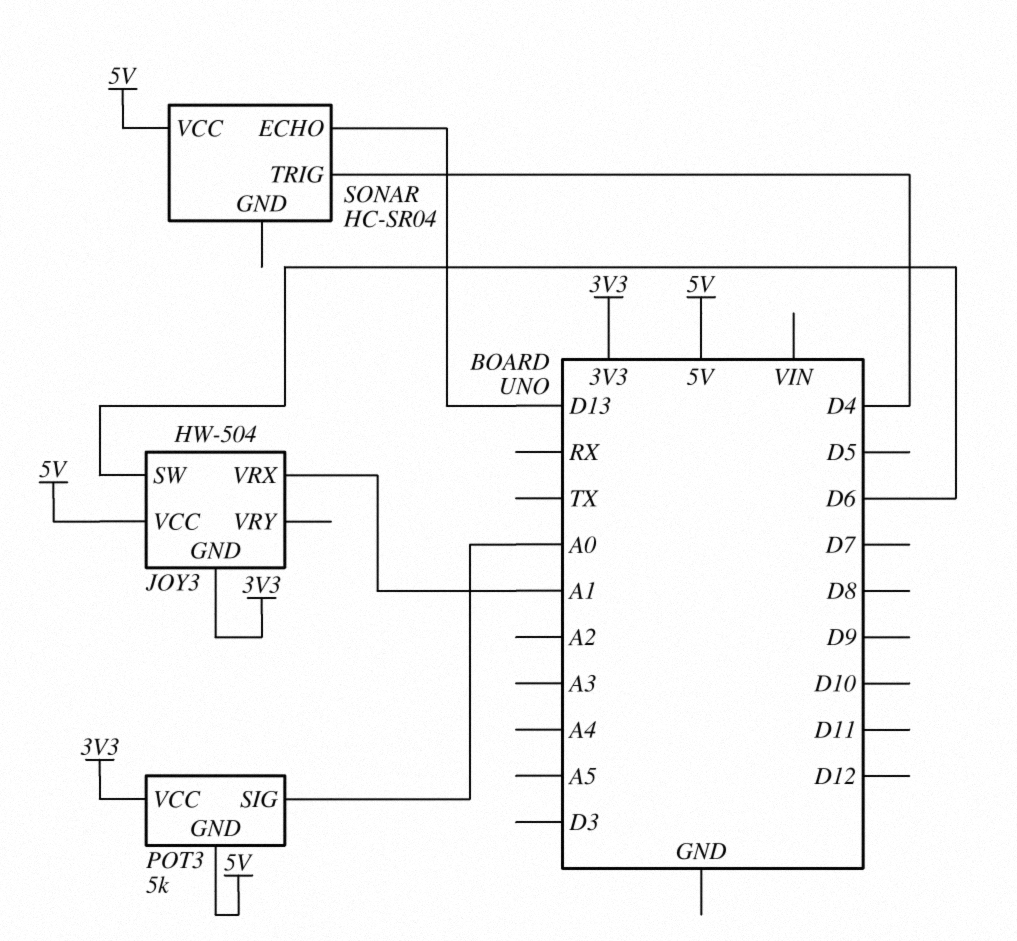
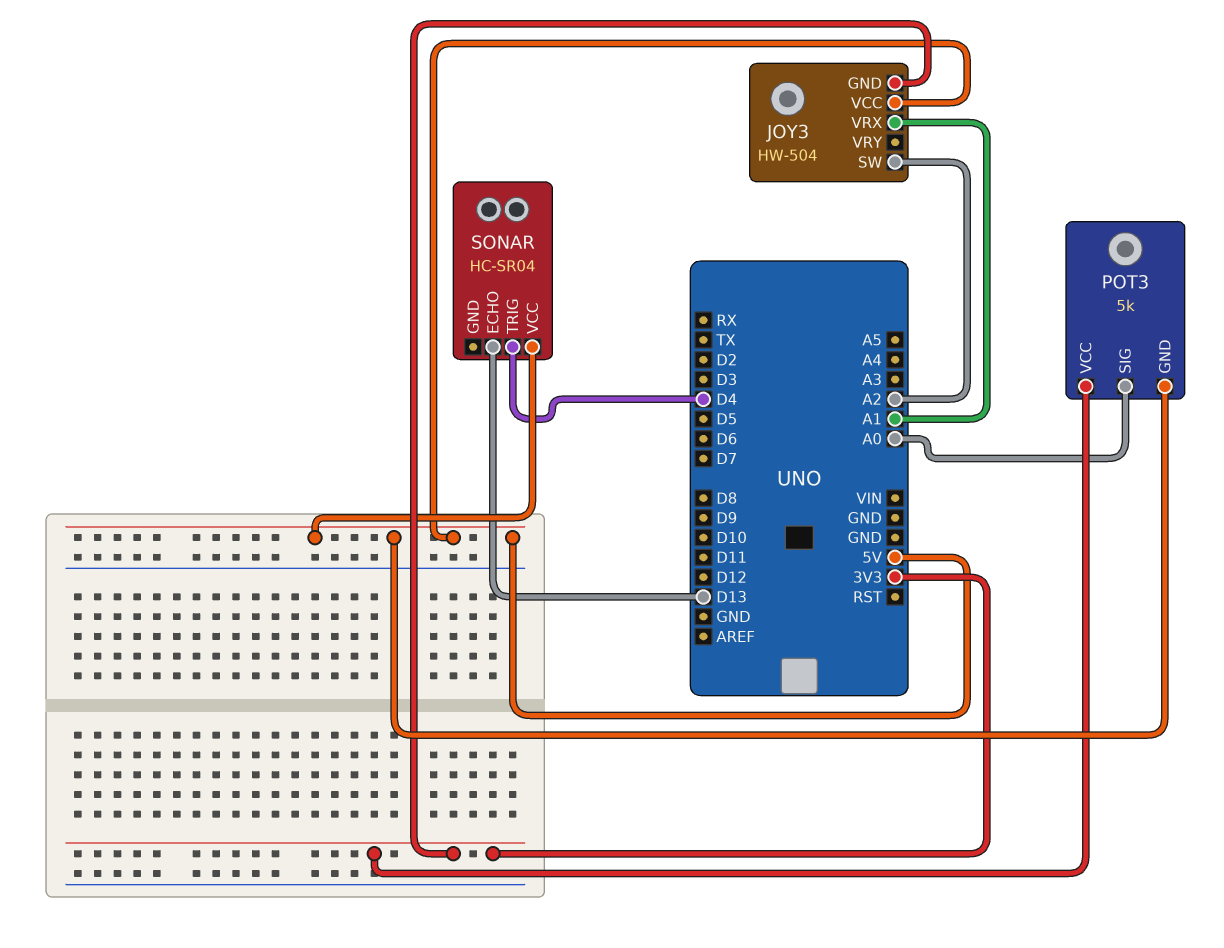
JOY3 pin SW: D6 -> A2

